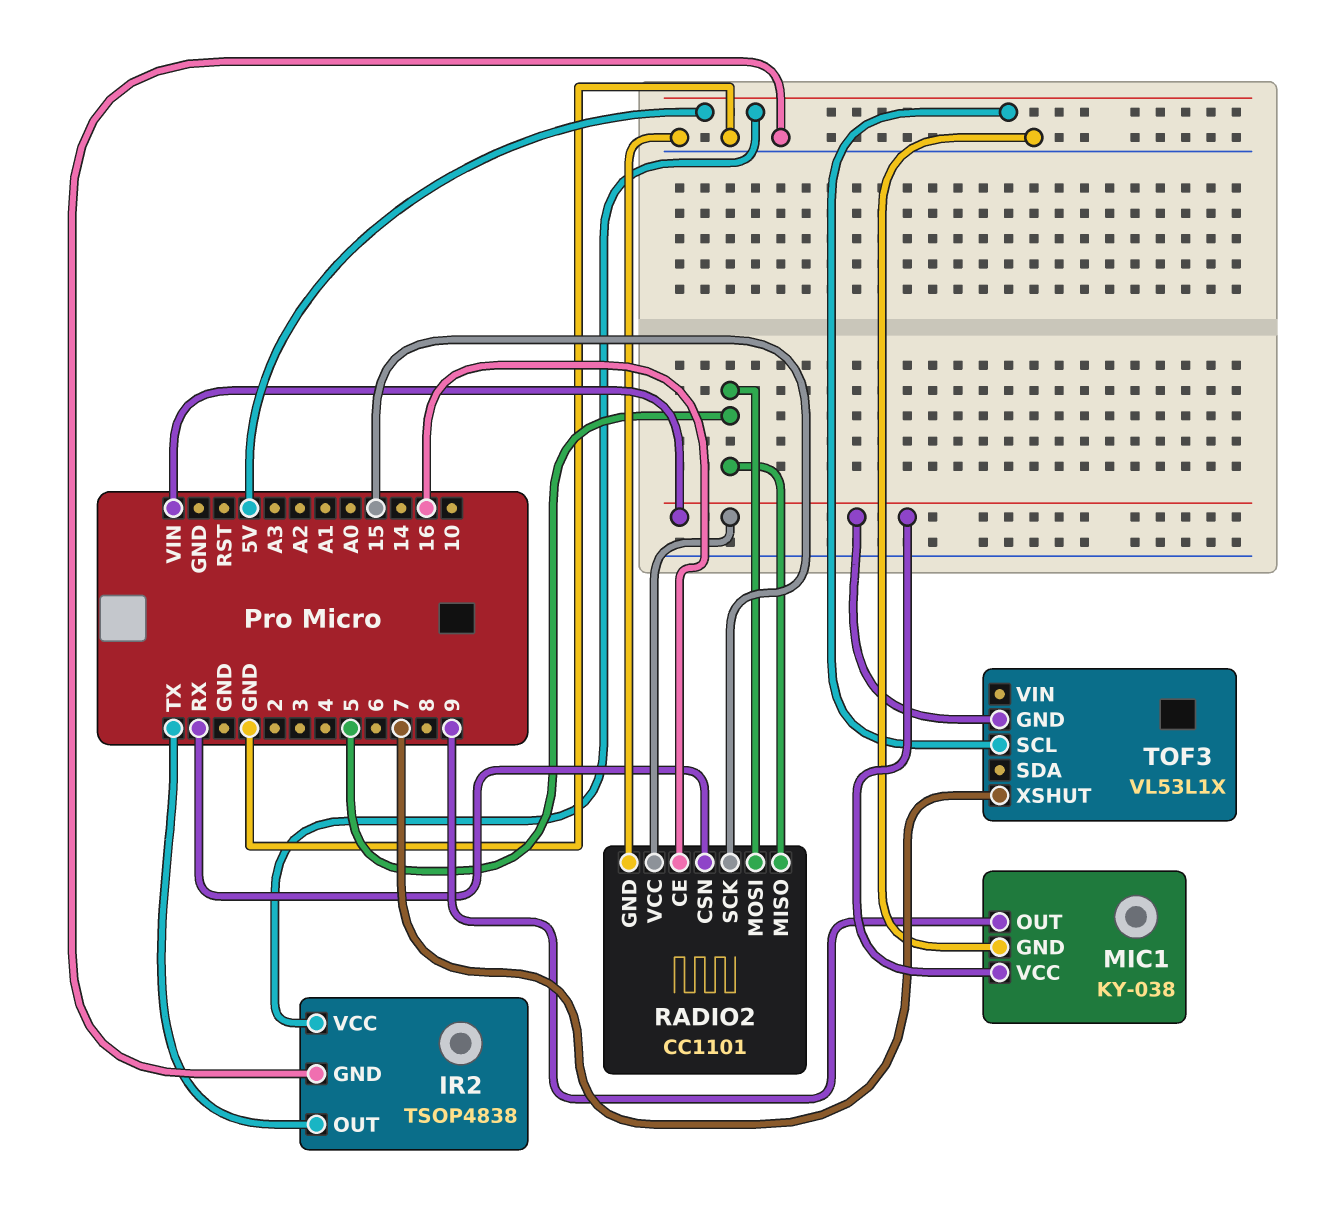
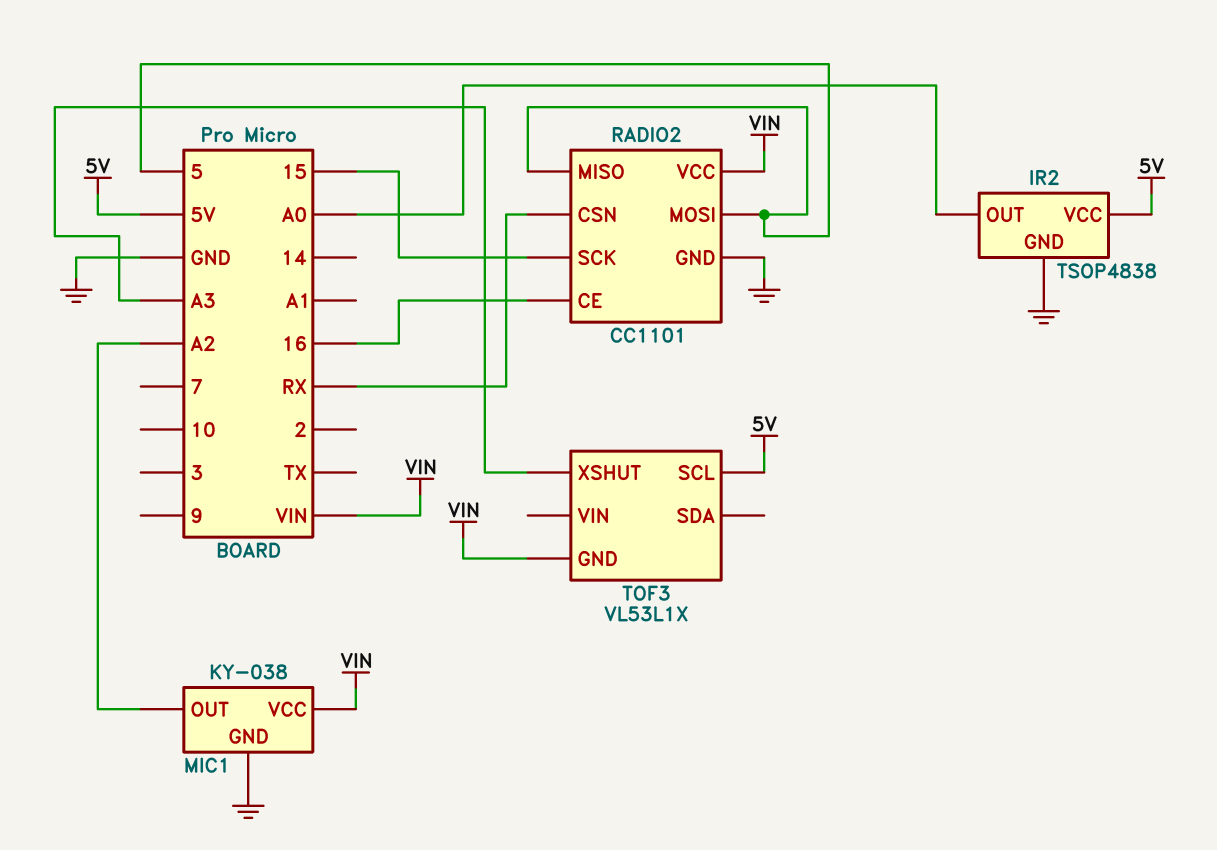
IR2 pin OUT: TX -> A0
MIC1 pin OUT: 9 -> A2
TOF3 pin XSHUT: 7 -> A3

